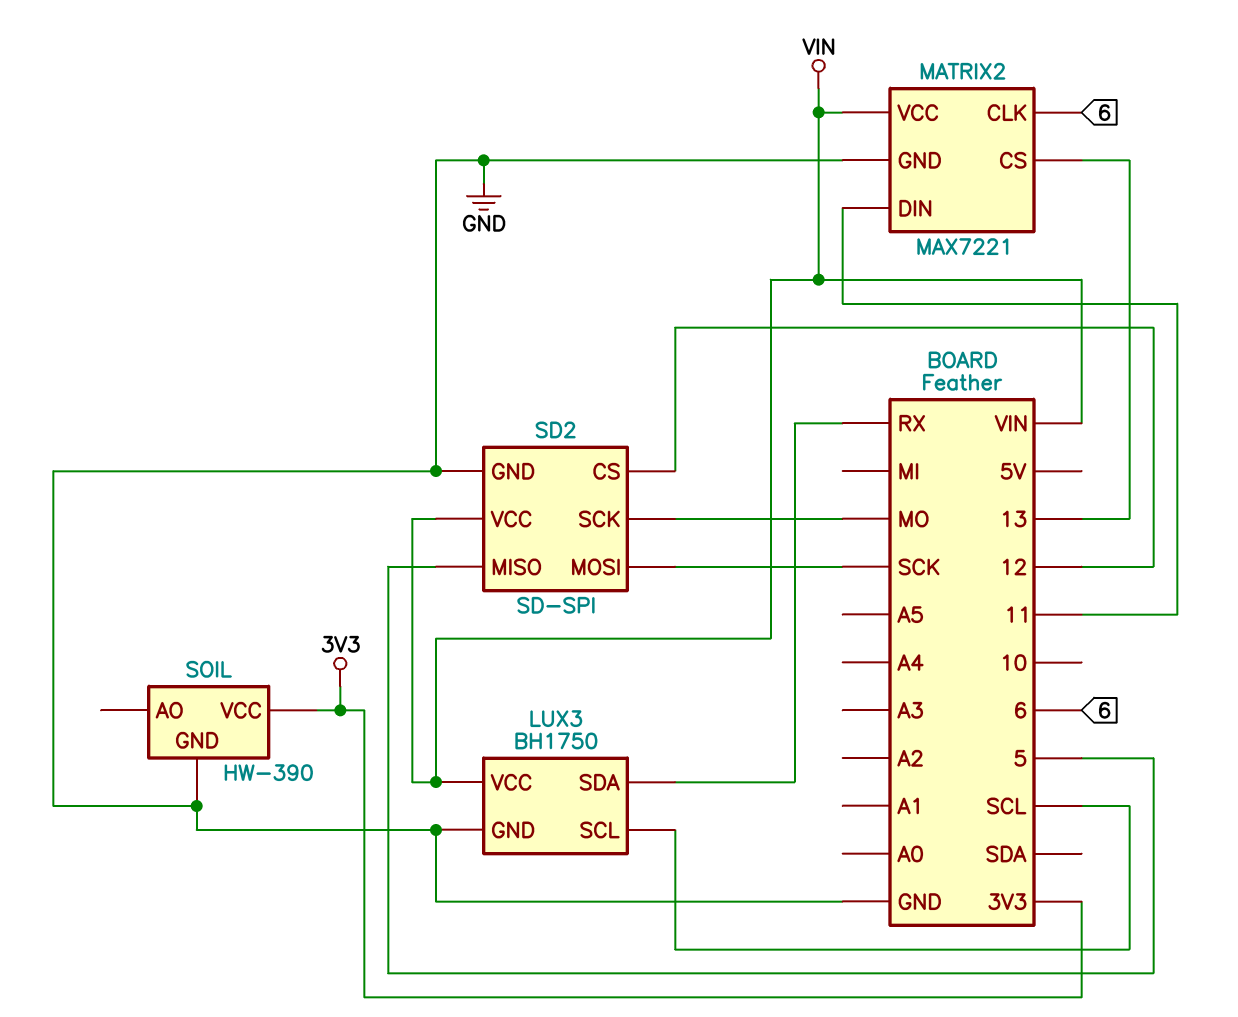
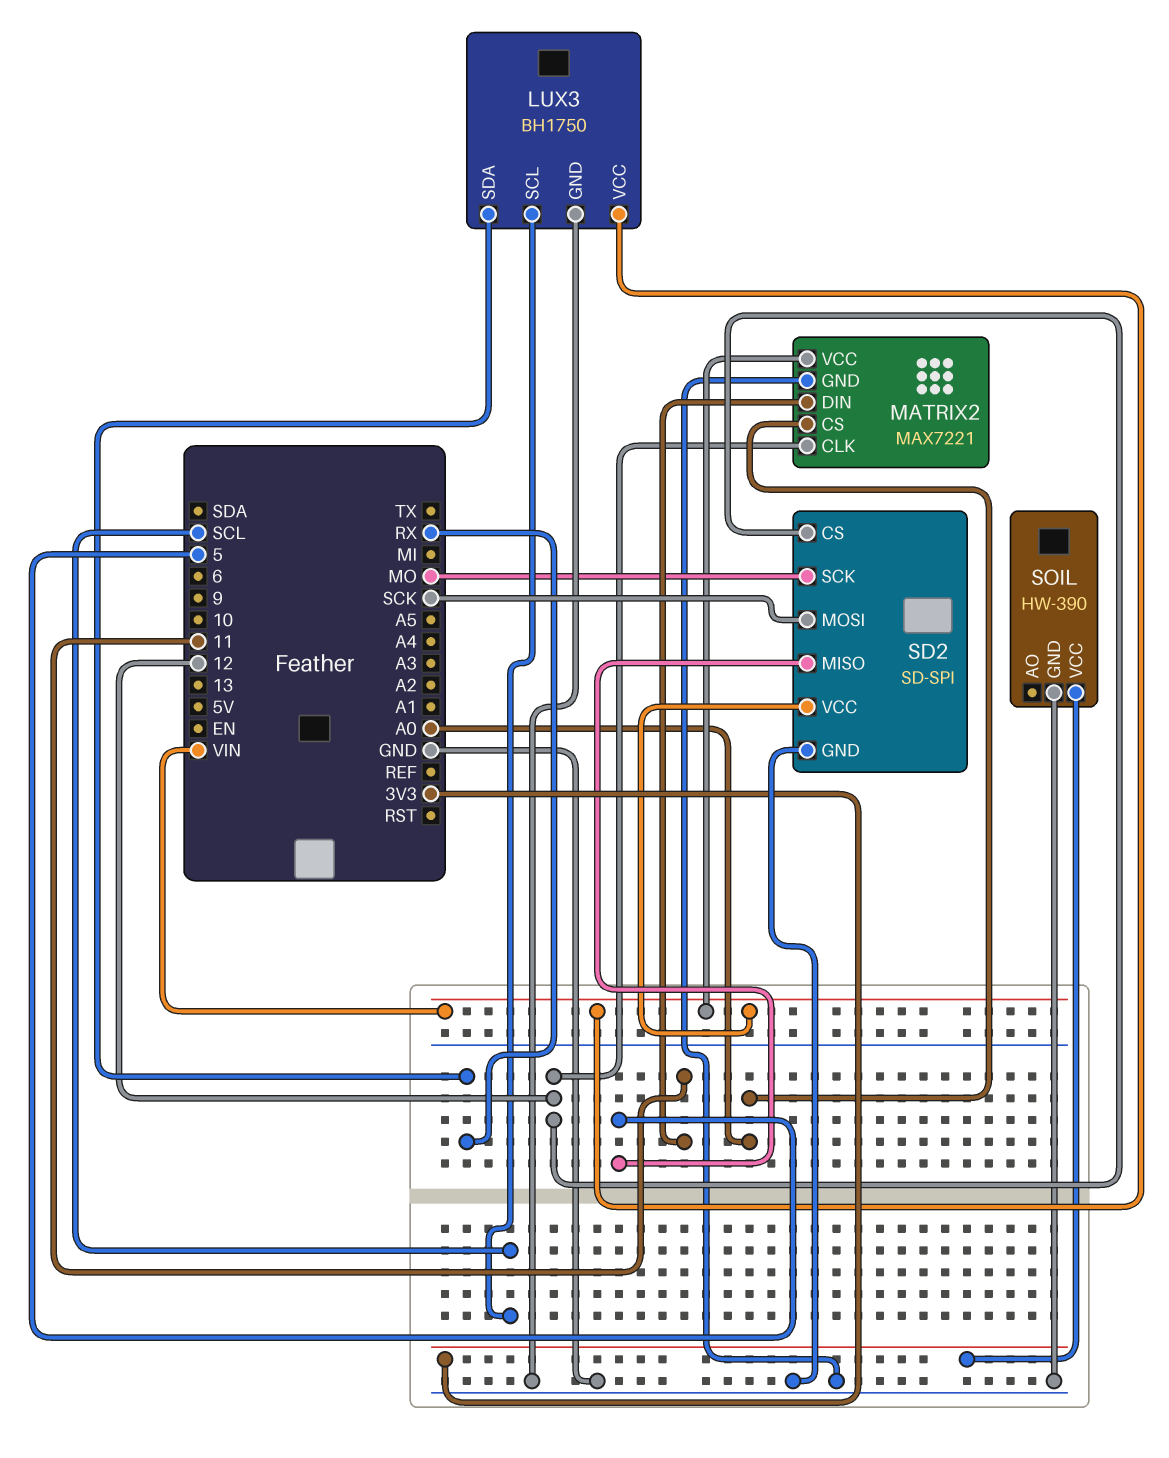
MATRIX2 pin CLK: 6 -> 12
MATRIX2 pin CS: 13 -> A0

